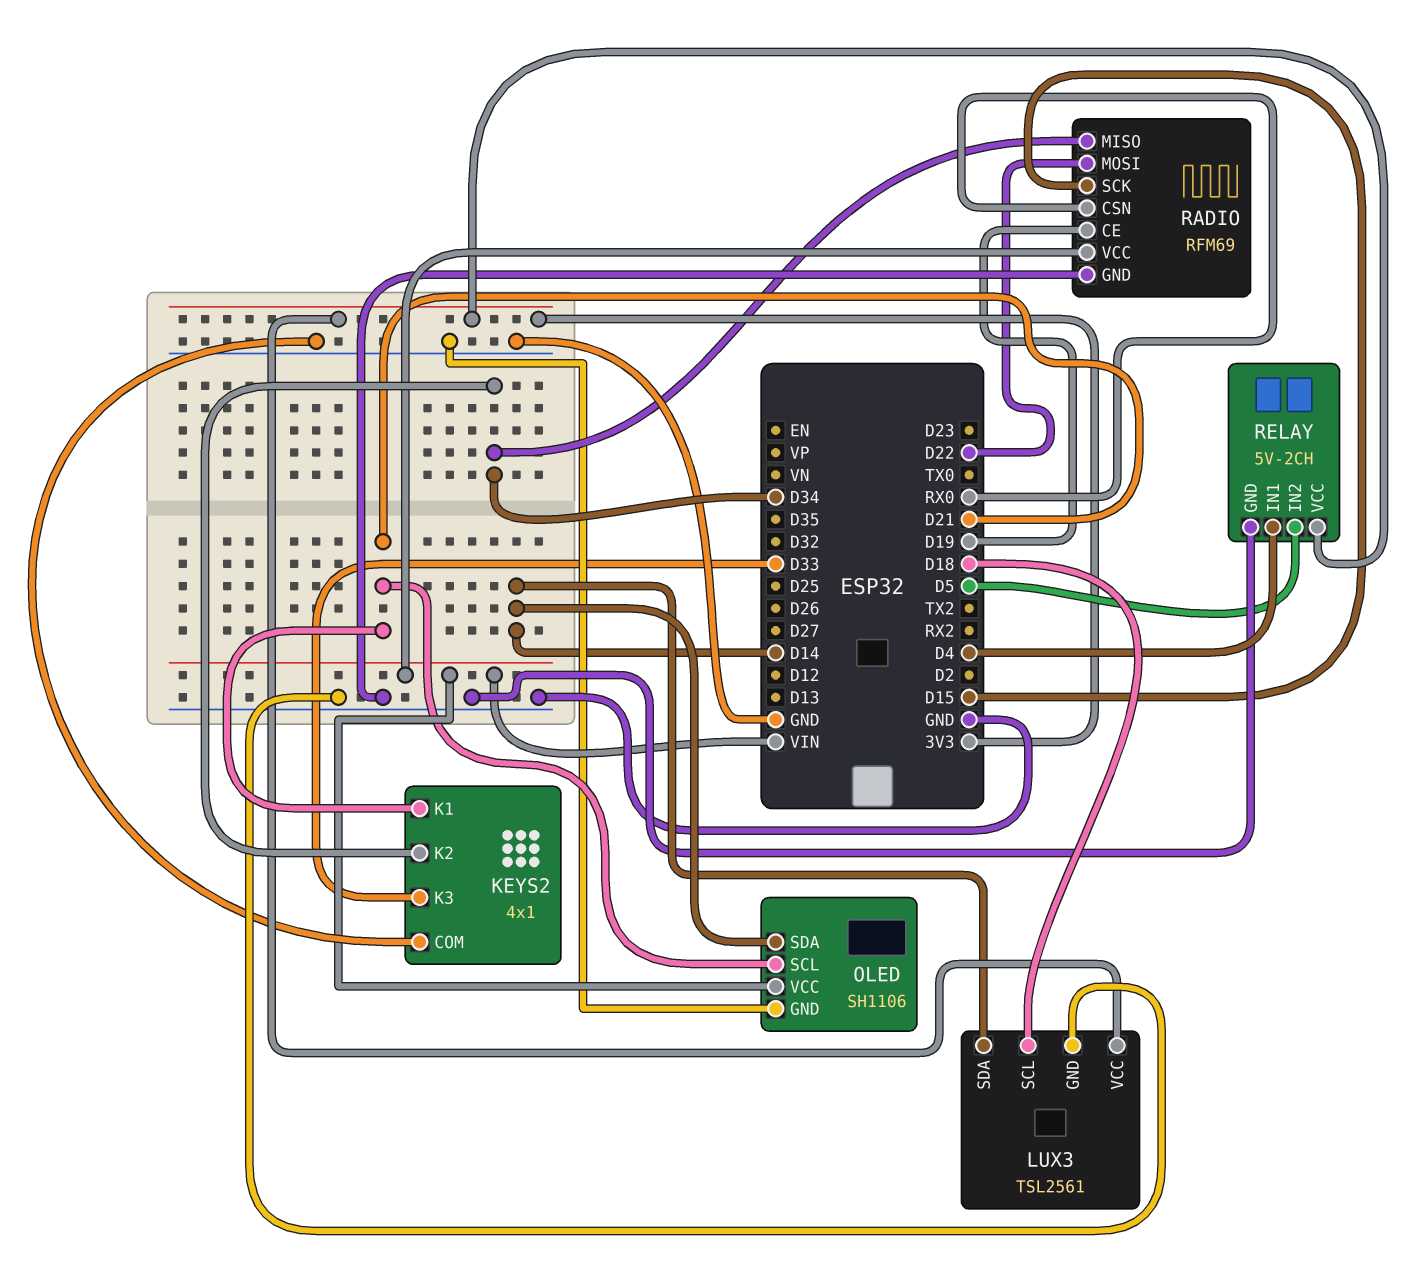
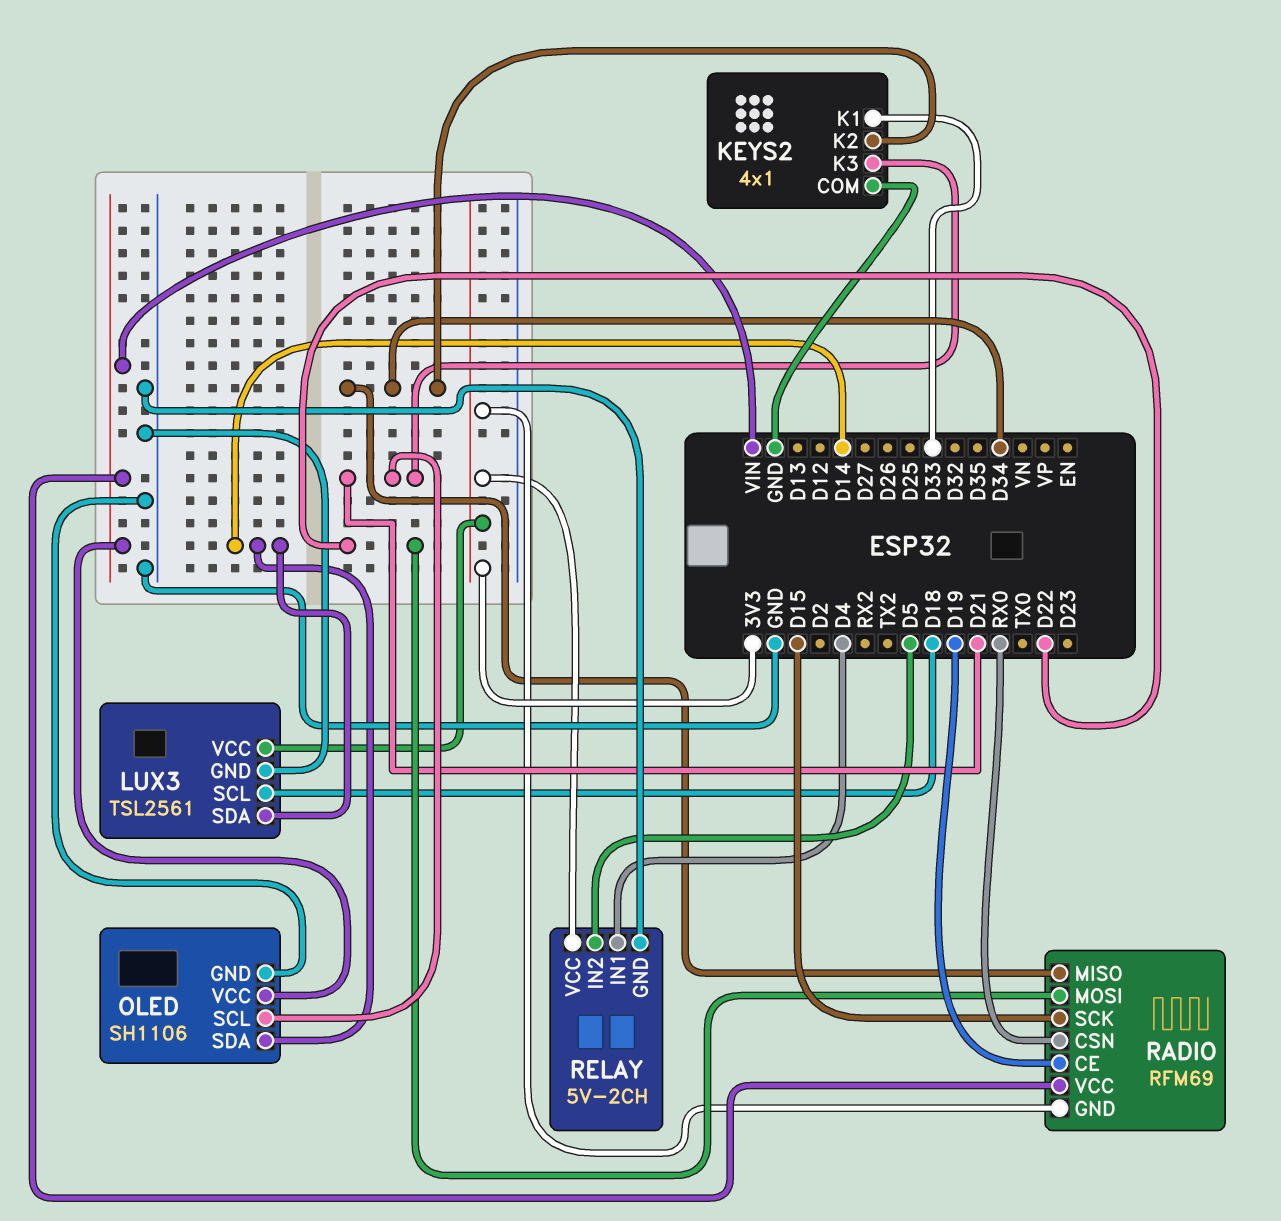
KEYS2 pin K1: D21 -> D33
KEYS2 pin K3: D33 -> D21
RADIO pin GND: GND -> 3V3

